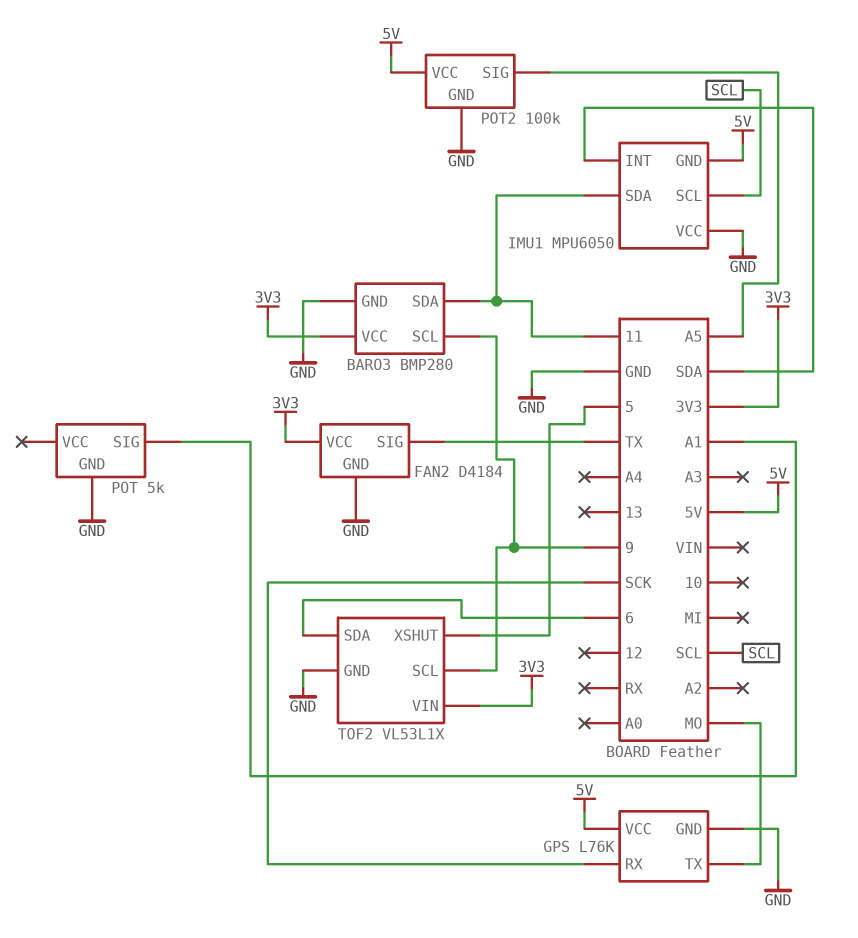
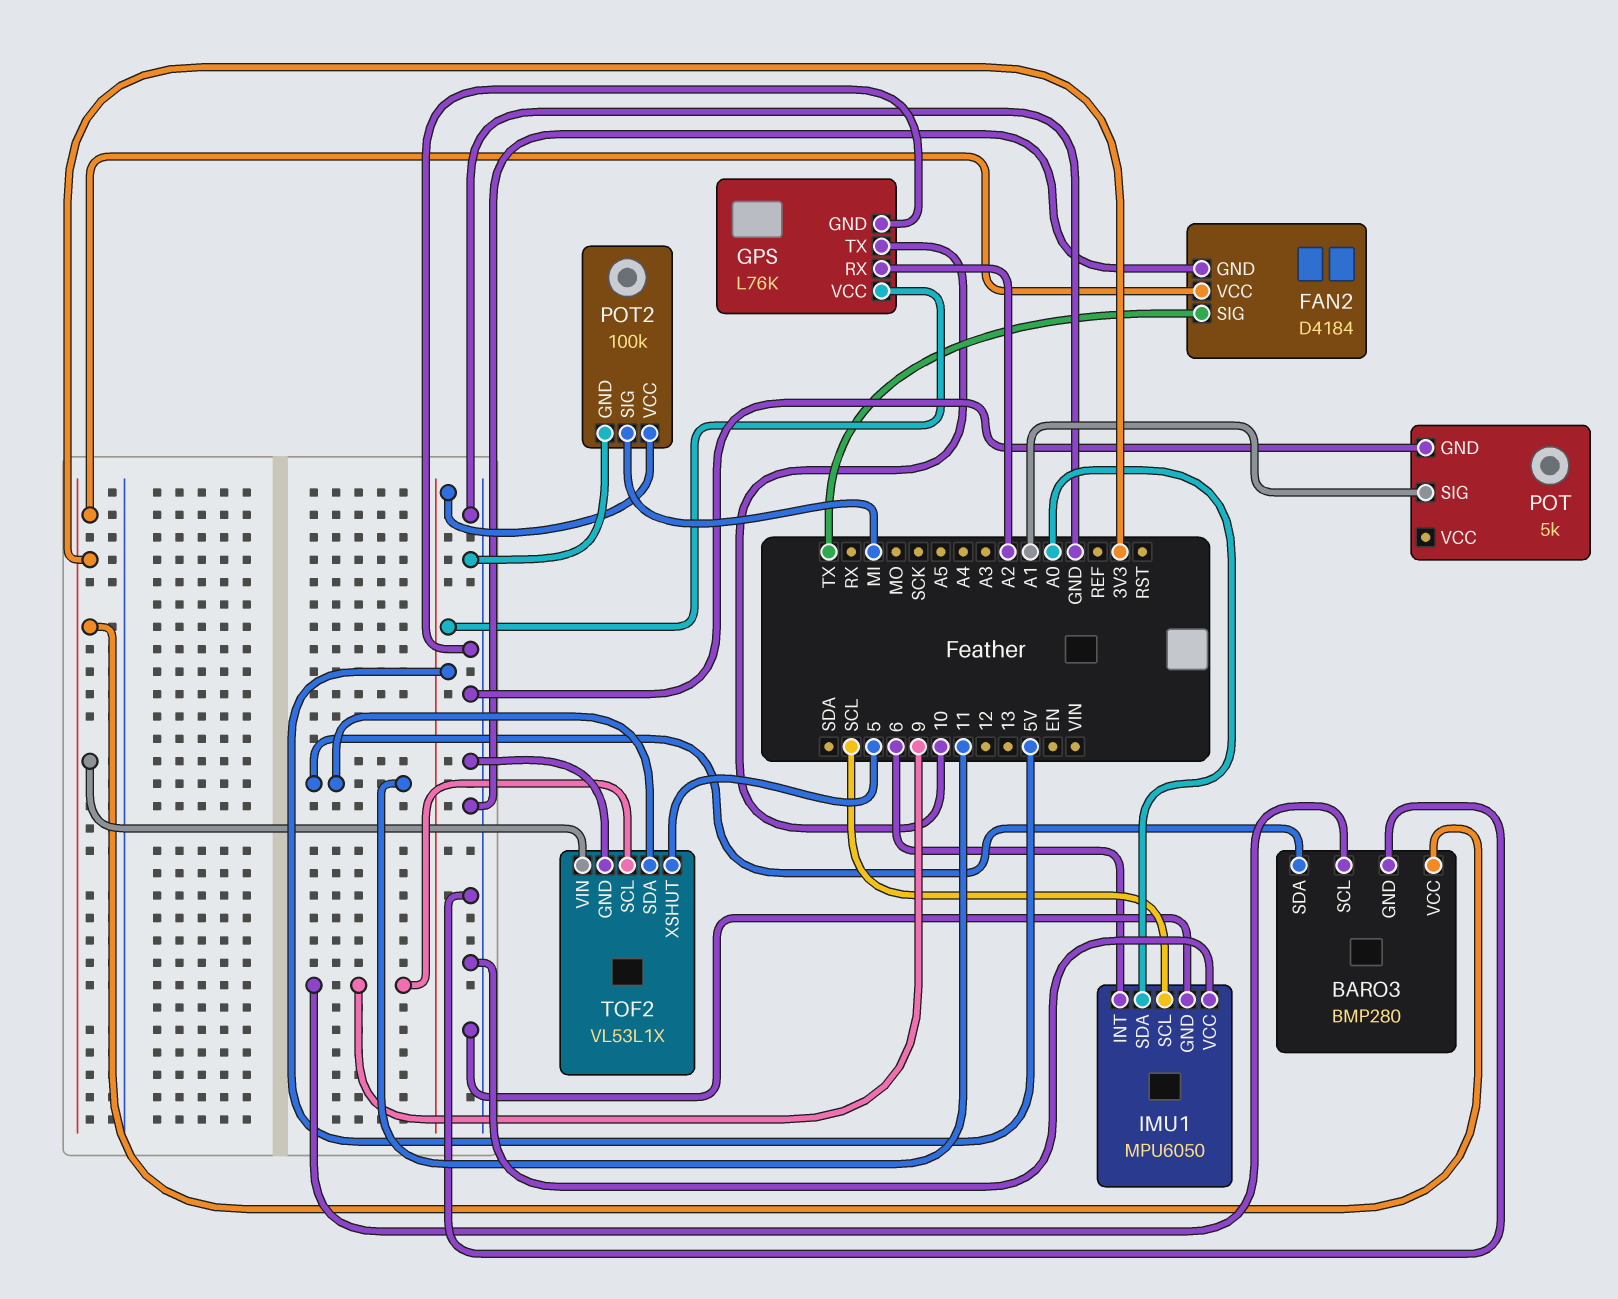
GPS pin RX: SCK -> A2
GPS pin TX: MO -> 10
IMU1 pin GND: 5V -> GND
IMU1 pin INT: SDA -> 6
IMU1 pin SDA: 11 -> A0
POT2 pin SIG: A5 -> MI
TOF2 pin SDA: 6 -> 11

